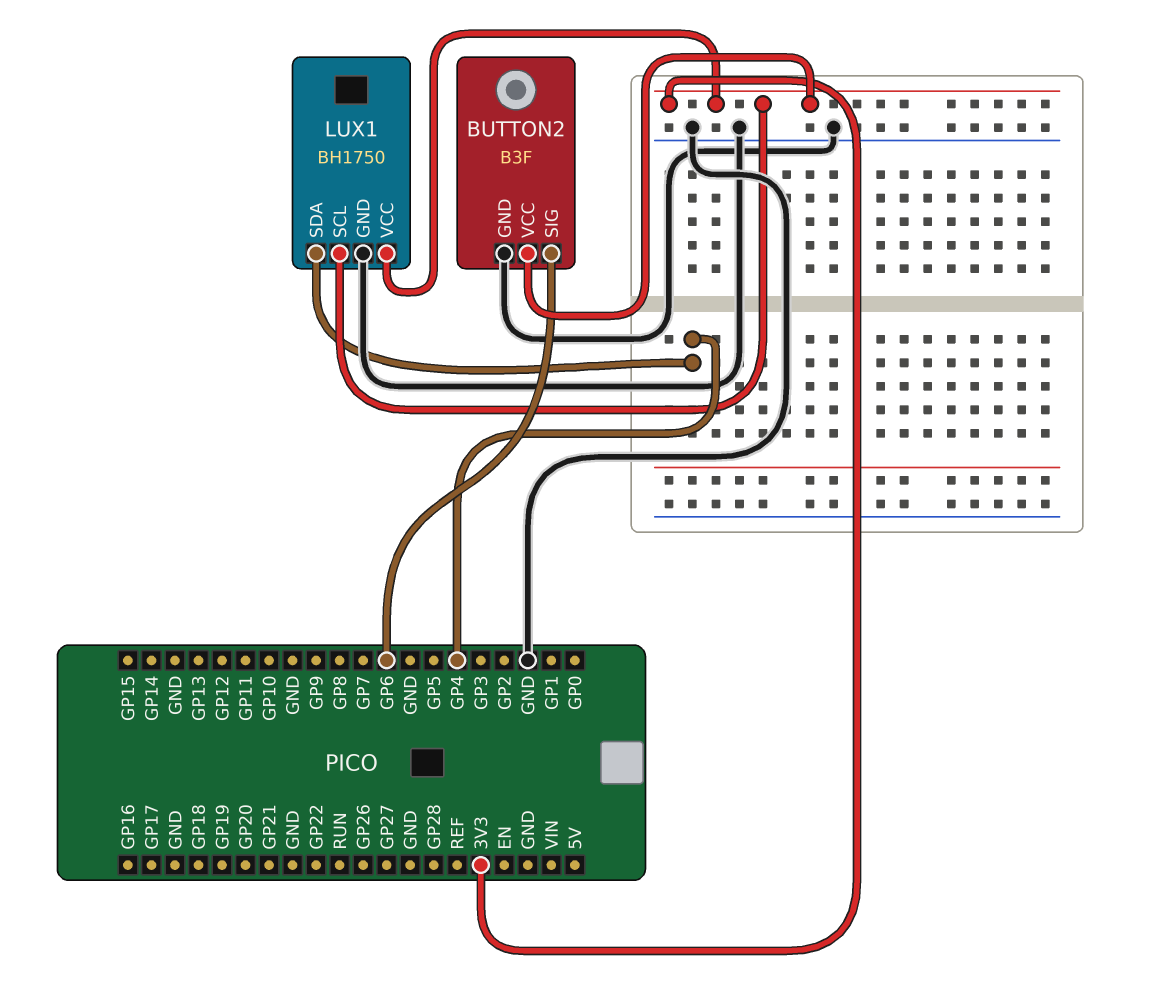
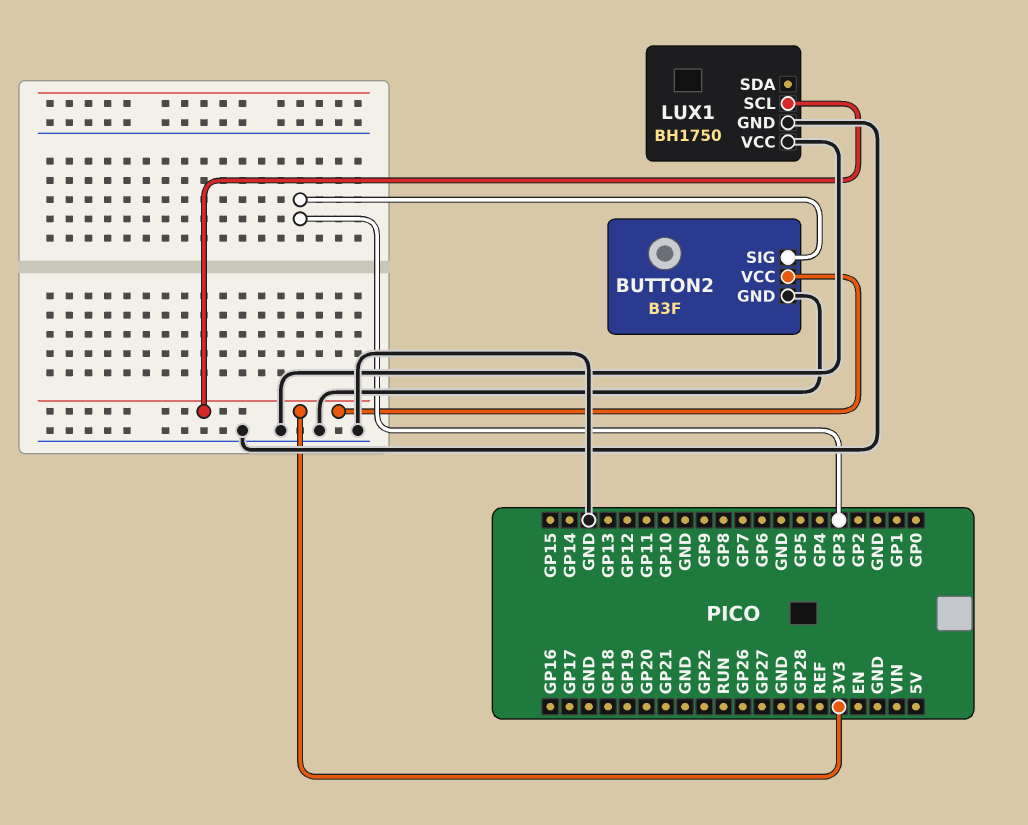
BUTTON2 pin SIG: GP6 -> GP3
LUX1 pin SDA: GP4 -> none
LUX1 pin VCC: 3V3 -> GND

